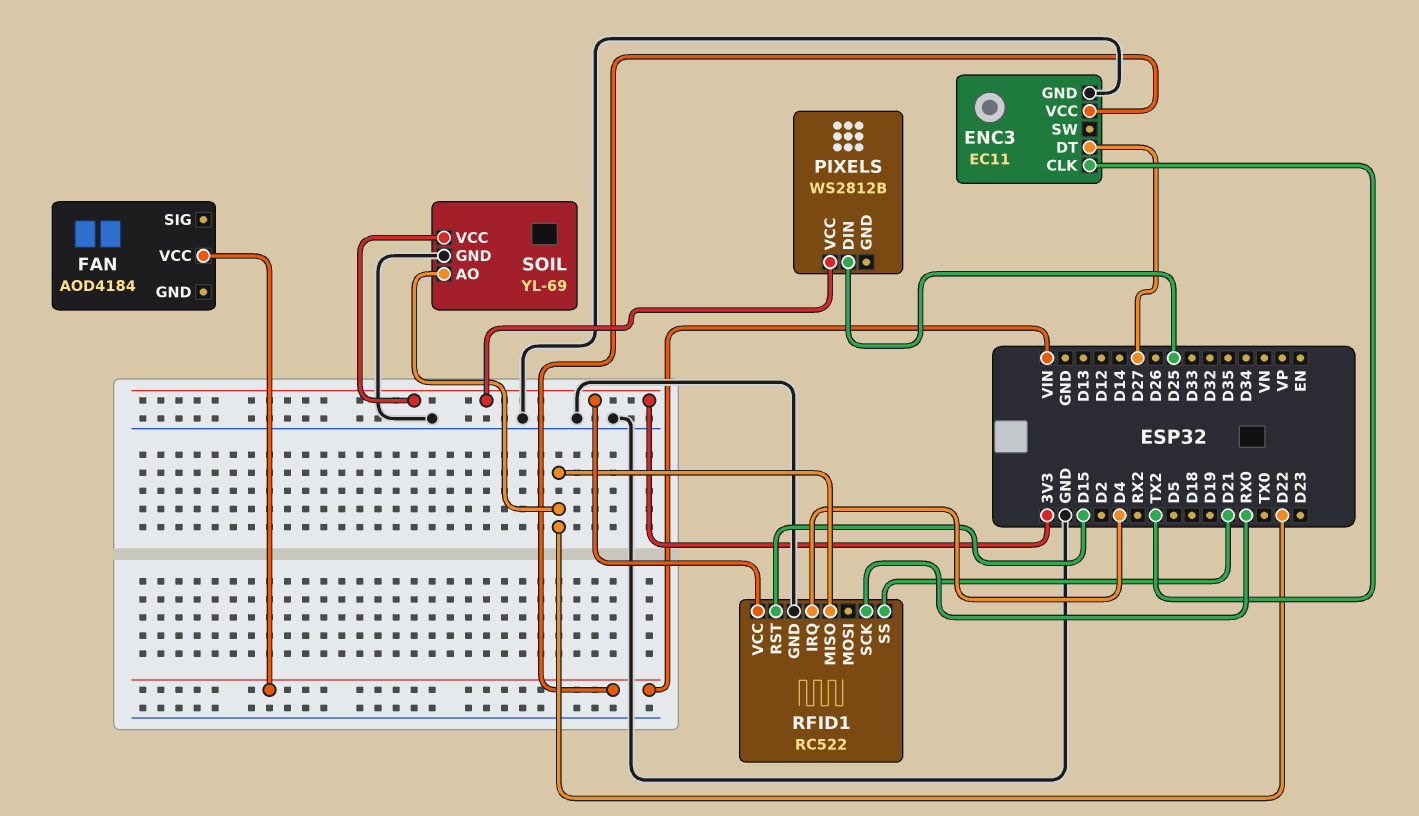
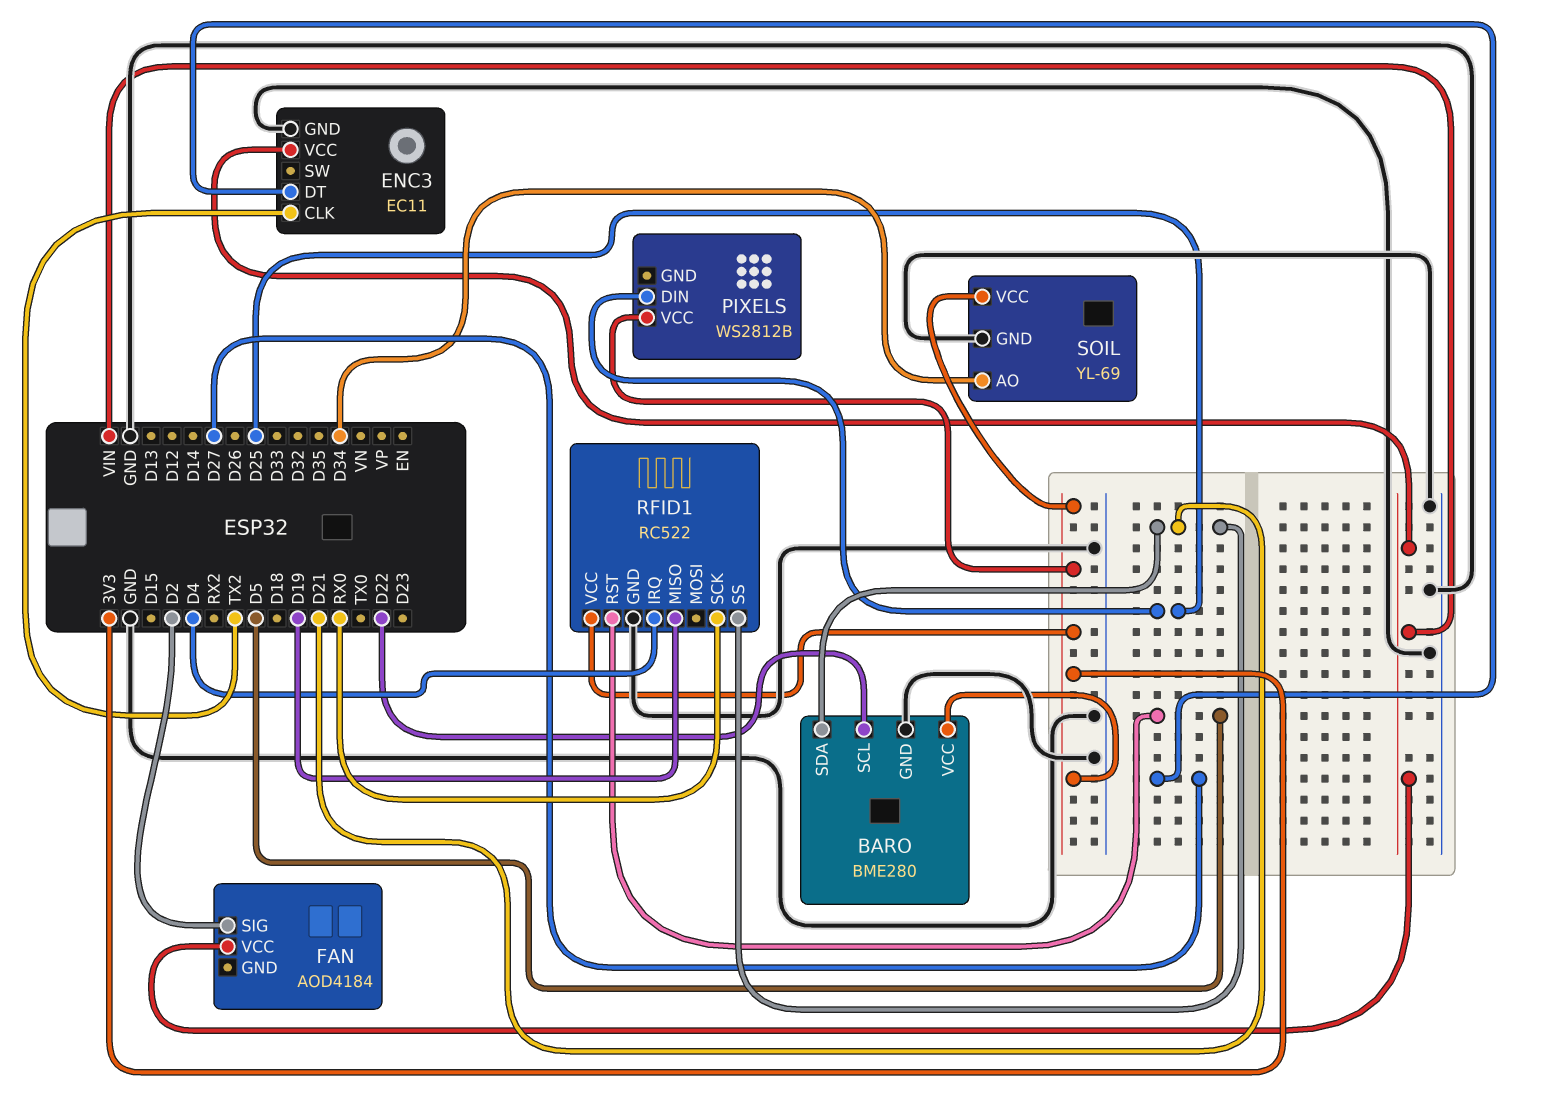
BARO: none -> BME280
BARO pin GND: none -> GND
BARO pin SCL: none -> D22
BARO pin SDA: none -> D21
BARO pin VCC: none -> 3V3
FAN pin SIG: none -> D2
RFID1 pin MISO: D22 -> D19
RFID1 pin RST: D15 -> D5
SOIL pin AO: D22 -> D34

